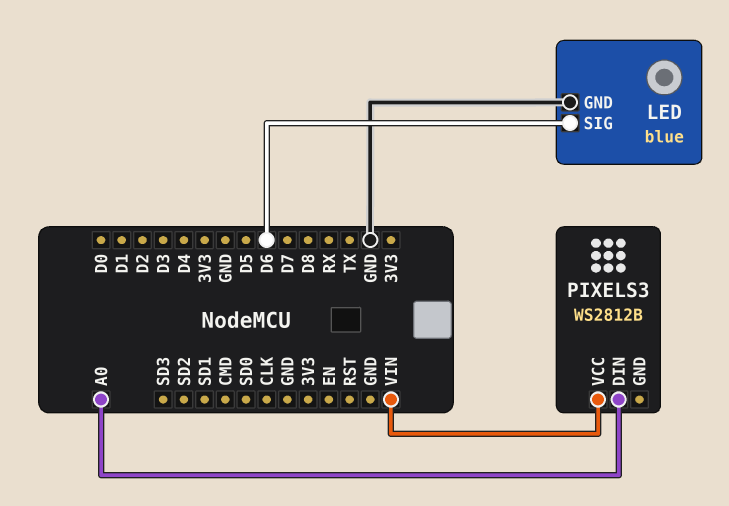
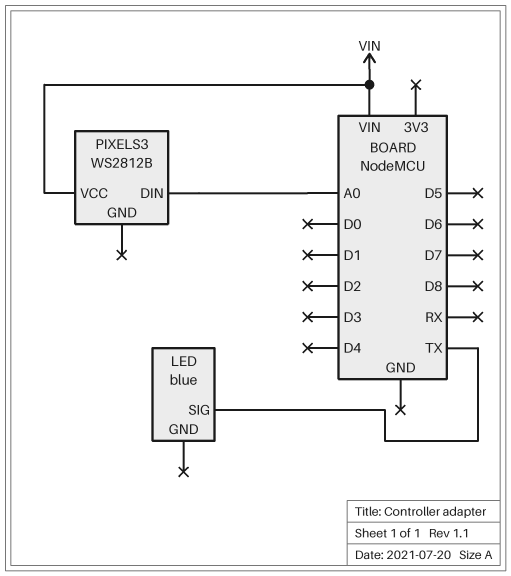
LED pin GND: GND -> none
LED pin SIG: D6 -> TX

